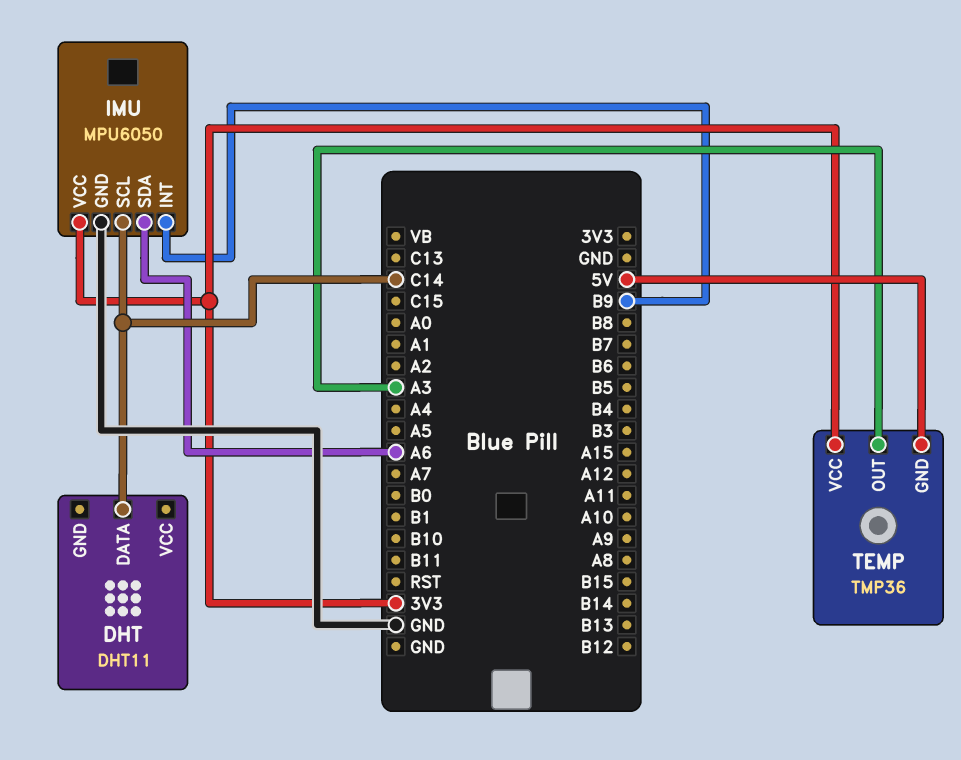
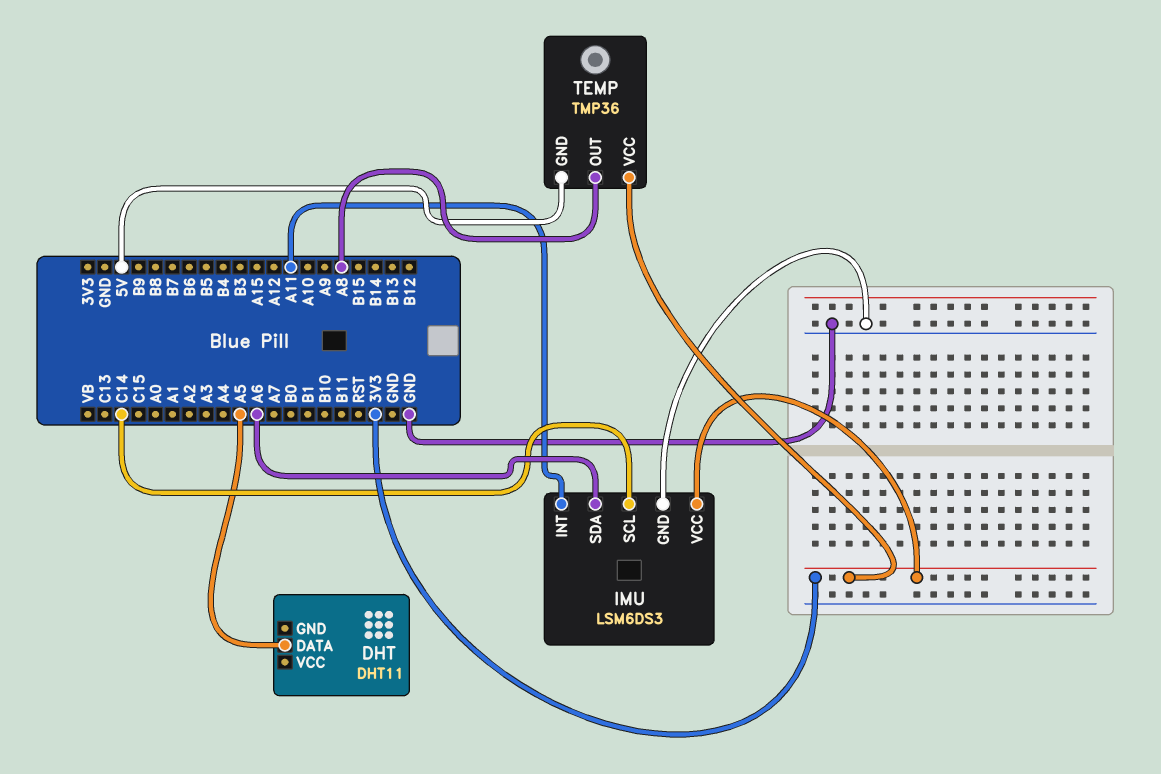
DHT pin DATA: C14 -> A5
IMU: MPU6050 -> LSM6DS3
IMU pin INT: B9 -> A11
TEMP pin OUT: A3 -> A8

